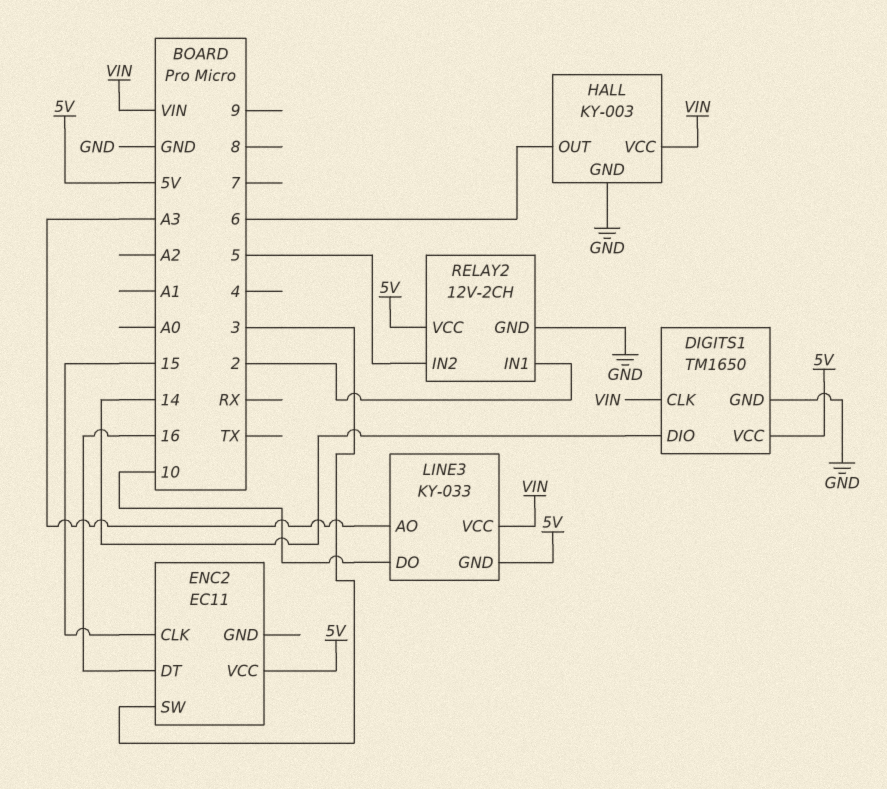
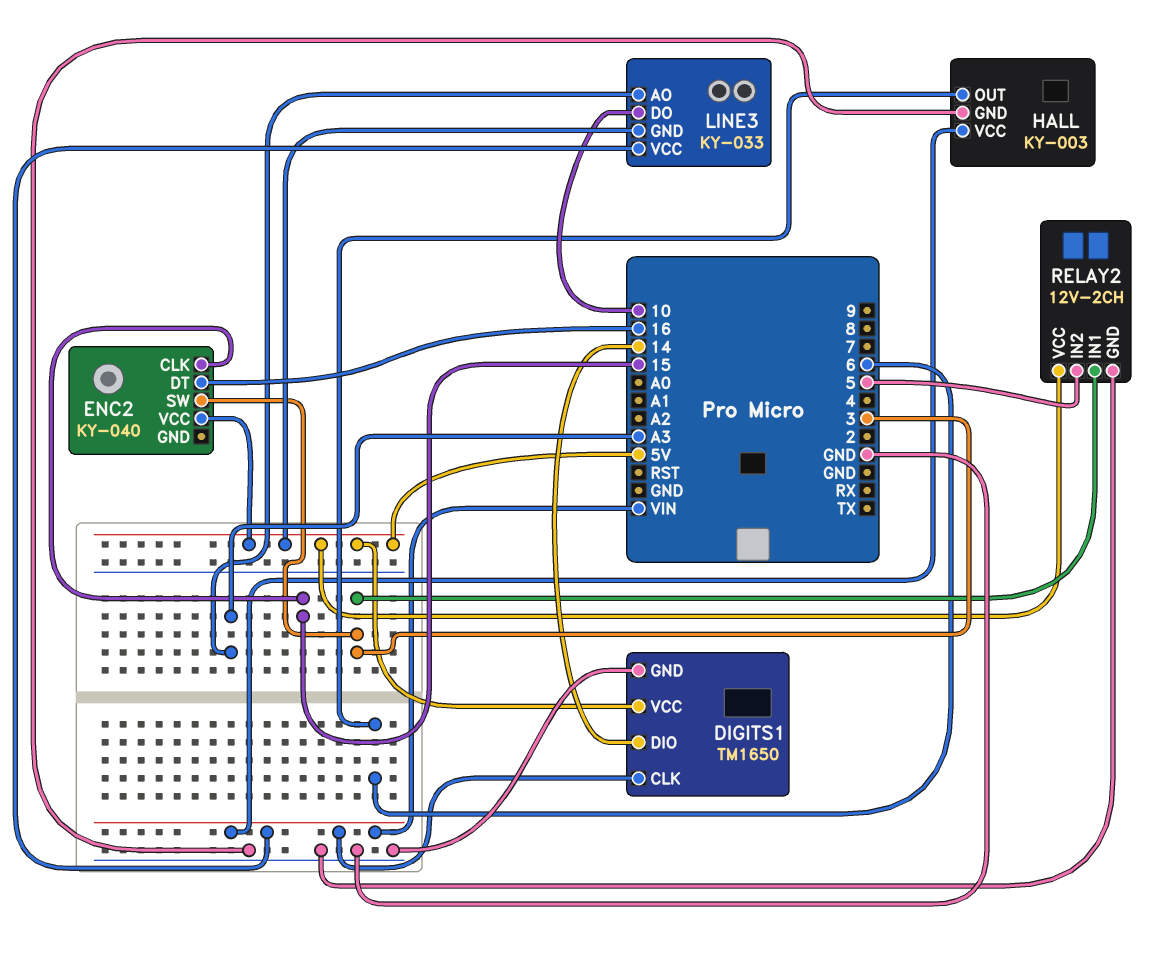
ENC2: EC11 -> KY-040
RELAY2 pin IN1: 2 -> 3

